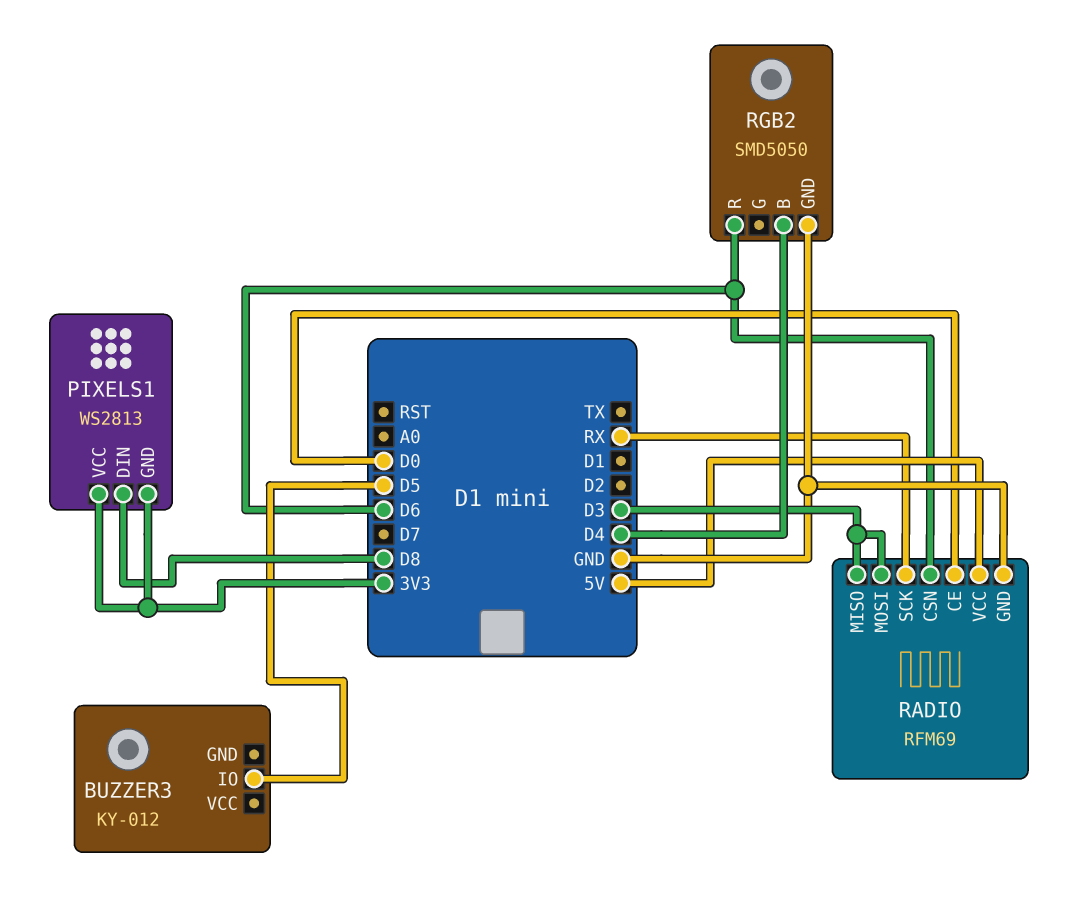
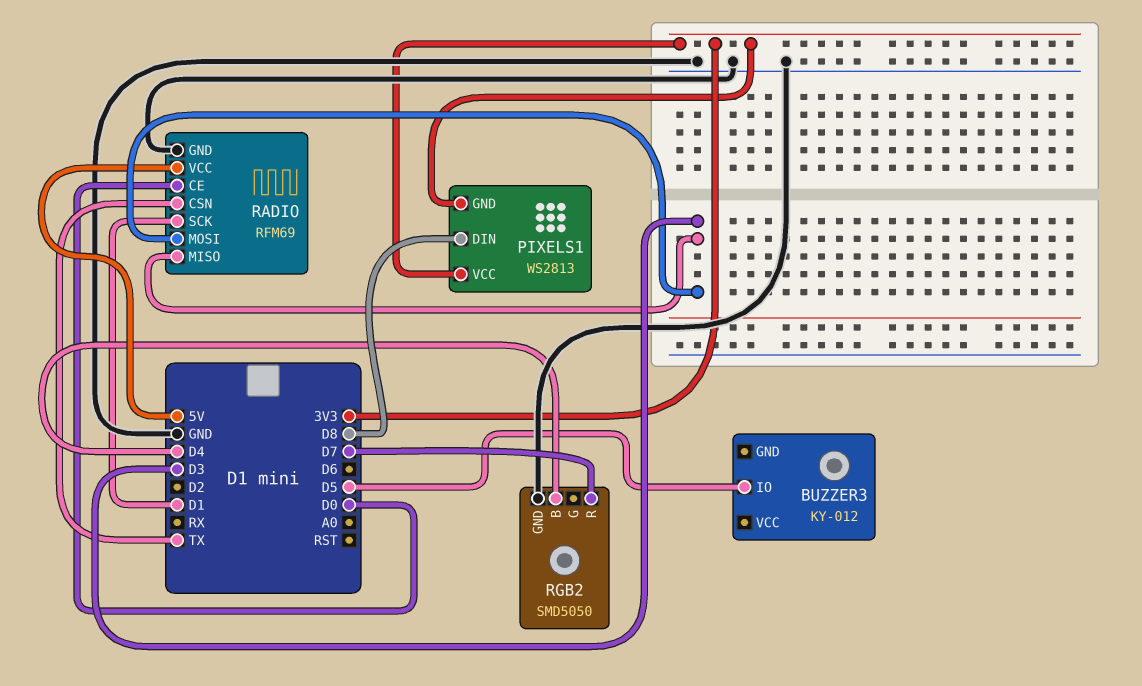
RADIO pin CSN: D6 -> TX
RADIO pin SCK: RX -> D1
RGB2 pin R: D6 -> D7

